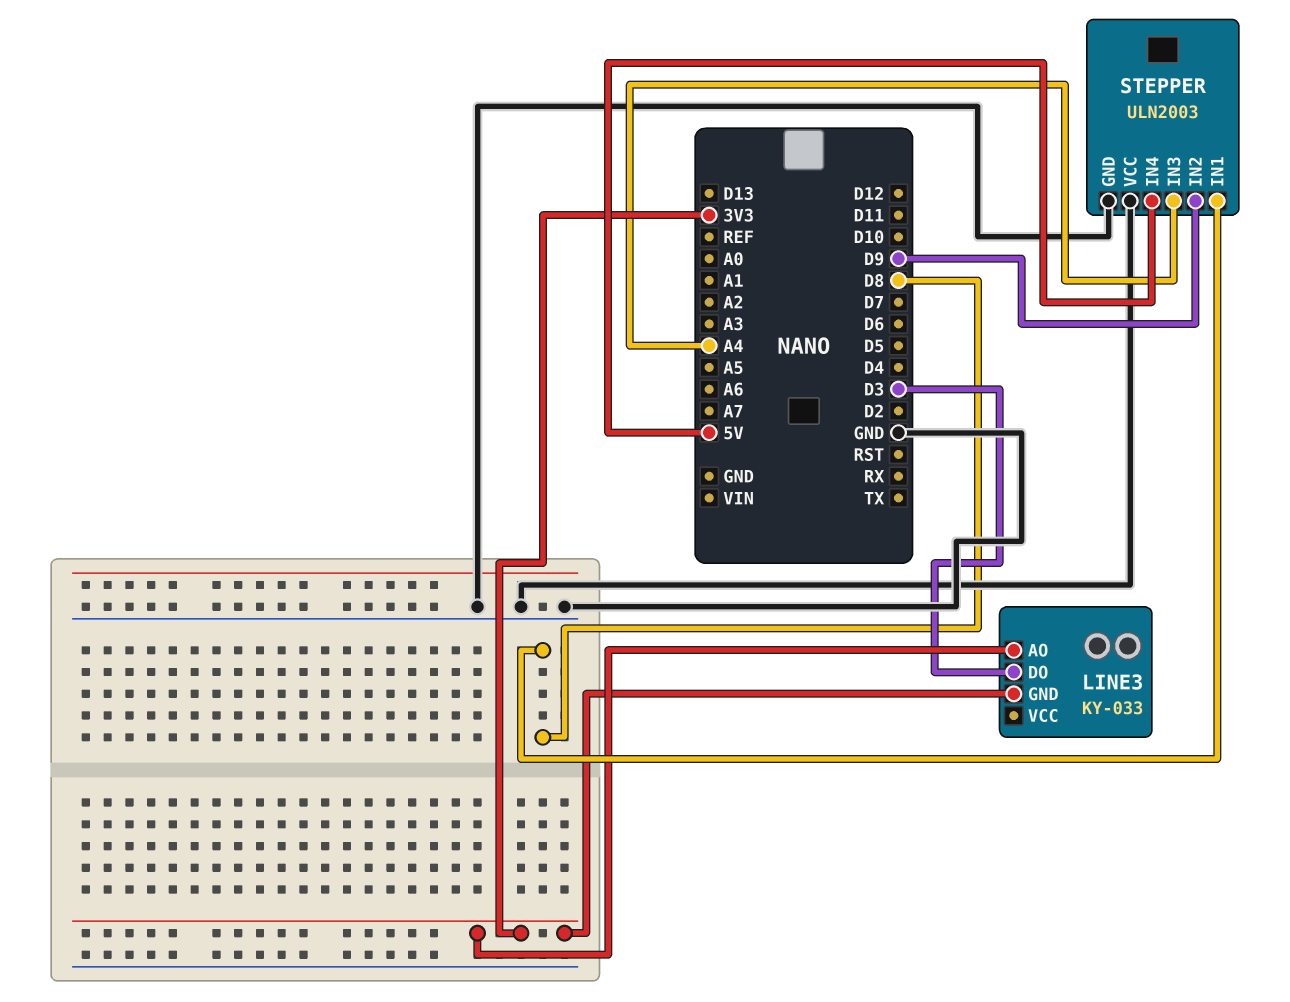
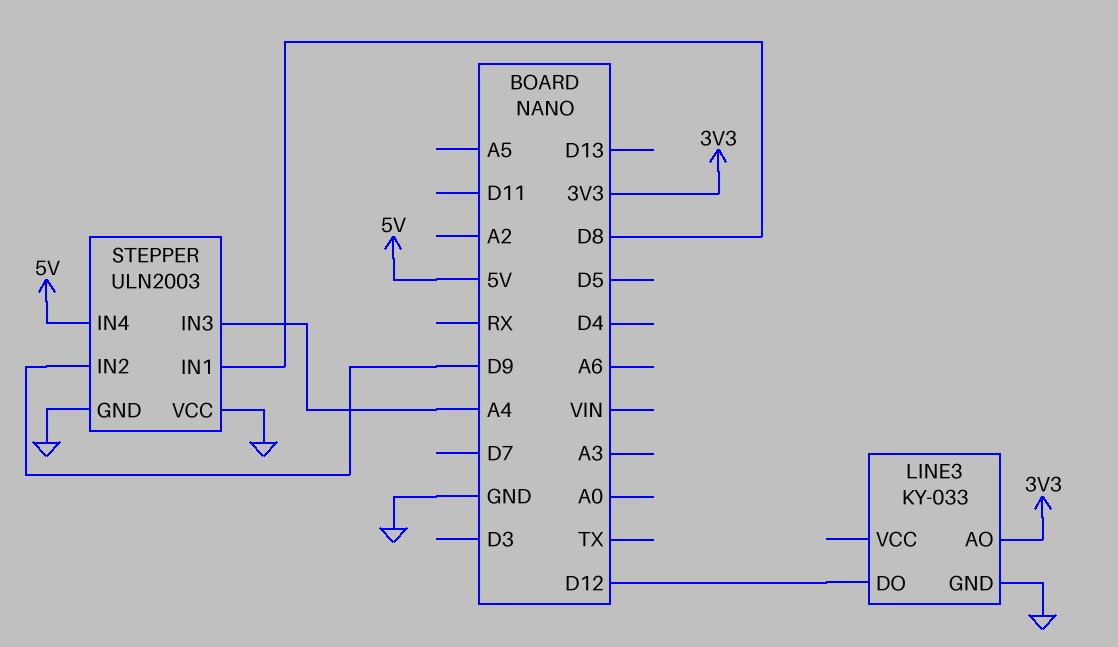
LINE3 pin DO: D3 -> D12
LINE3 pin GND: 3V3 -> GND

